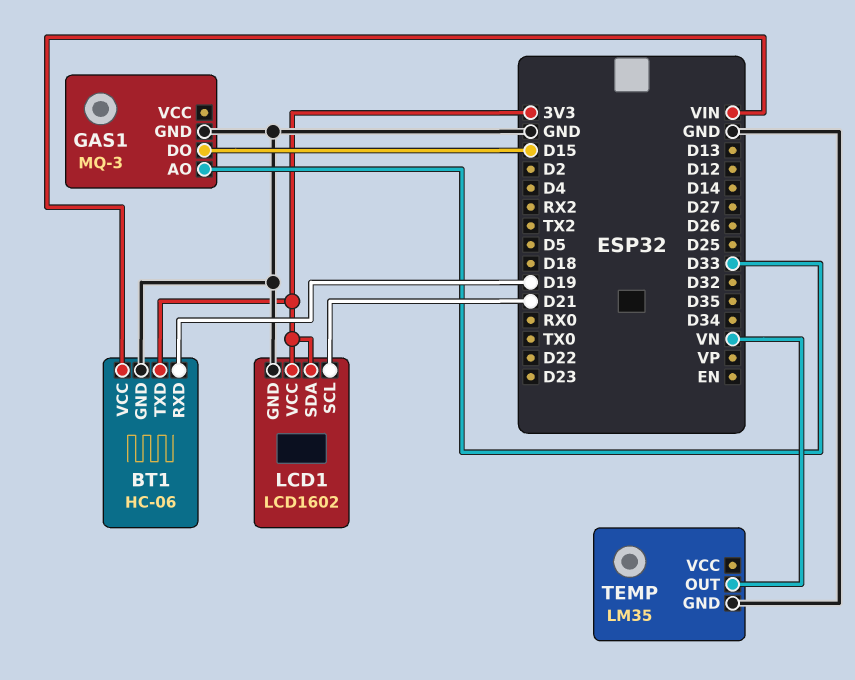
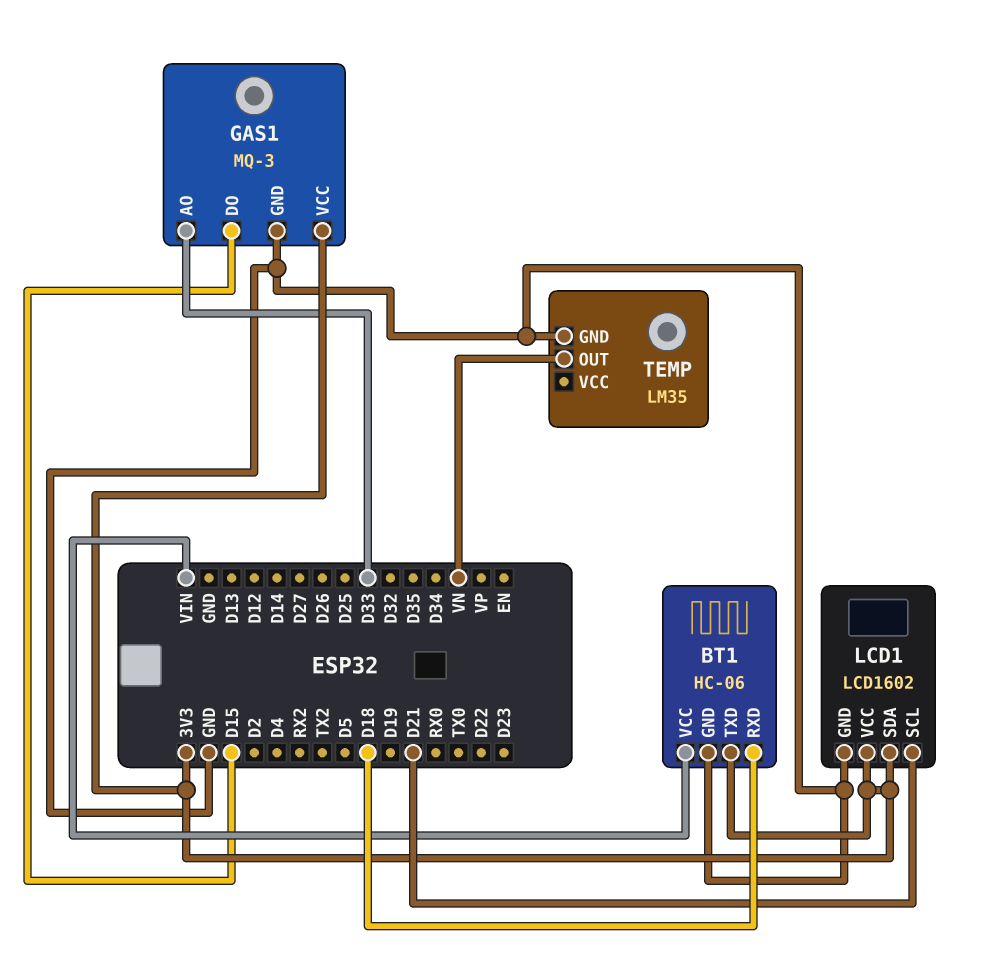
BT1 pin RXD: D19 -> D18
GAS1 pin VCC: none -> 3V3

